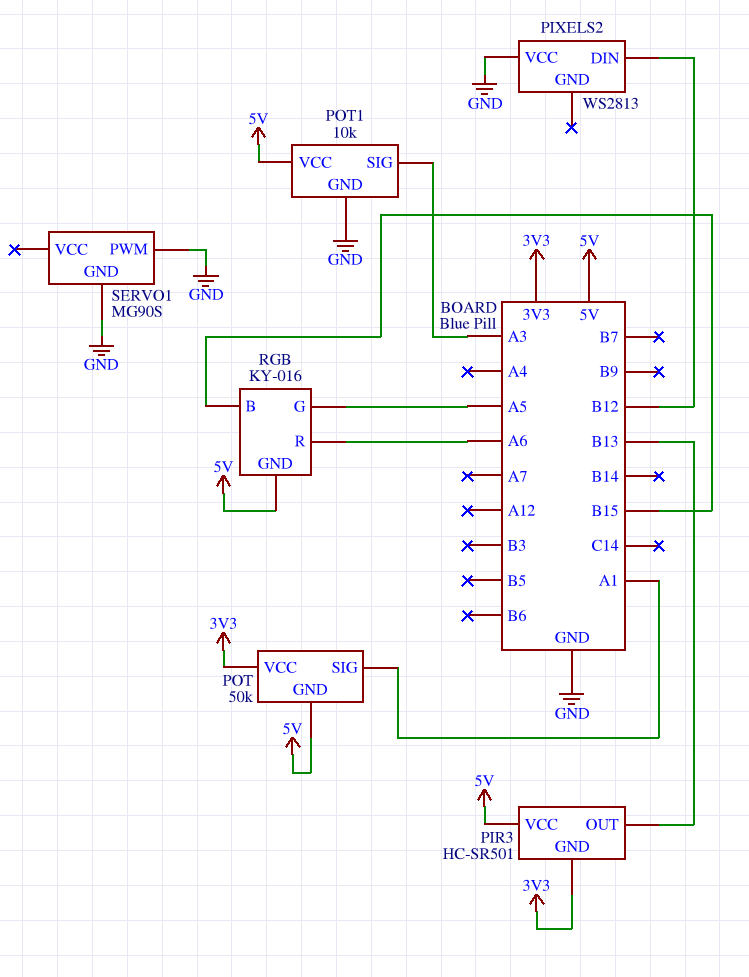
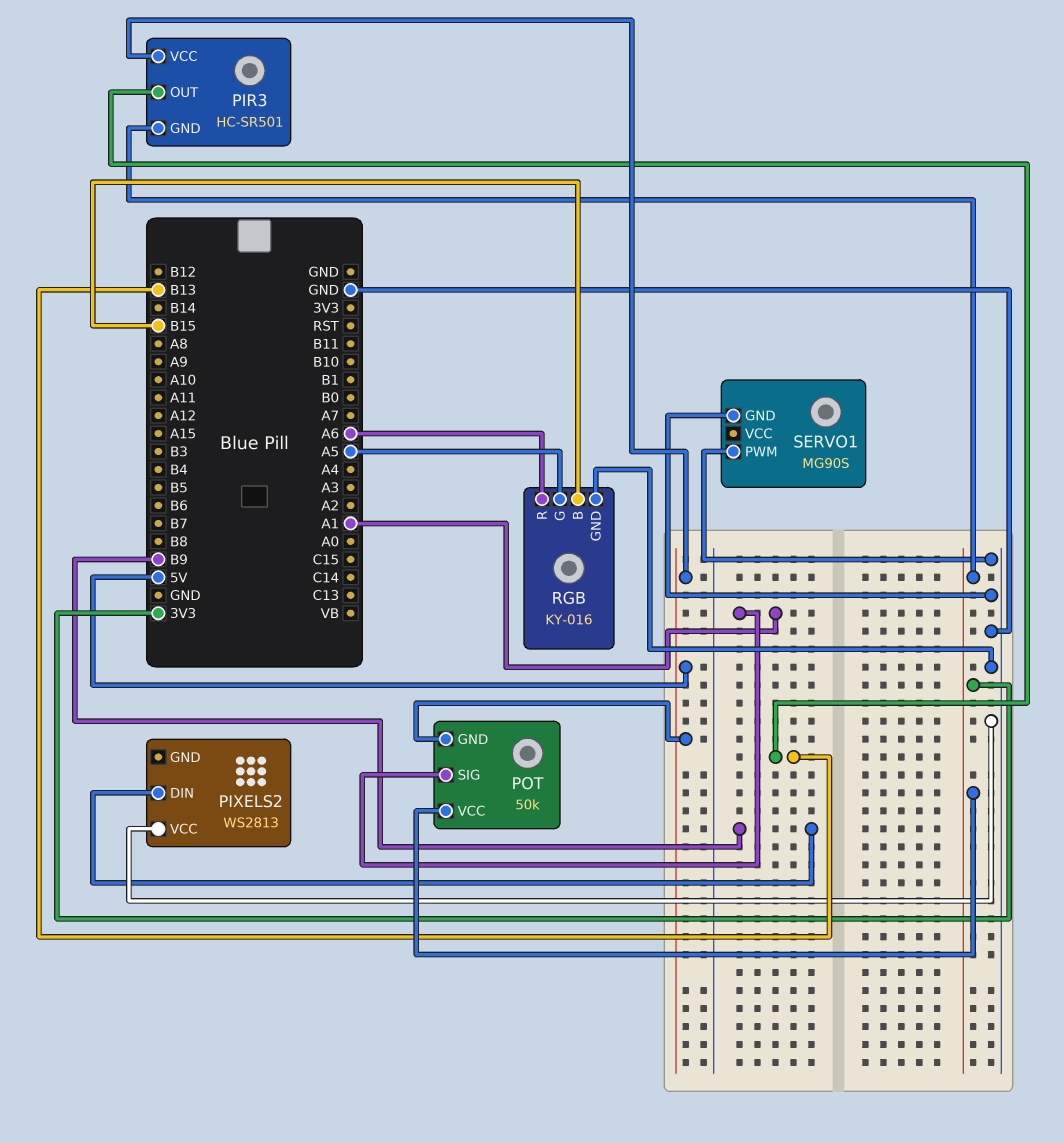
PIXELS2 pin DIN: B12 -> B9
POT1: 10k -> none
POT1 pin GND: GND -> none
POT1 pin SIG: A3 -> none
POT1 pin VCC: 5V -> none
RGB pin GND: 5V -> GND

